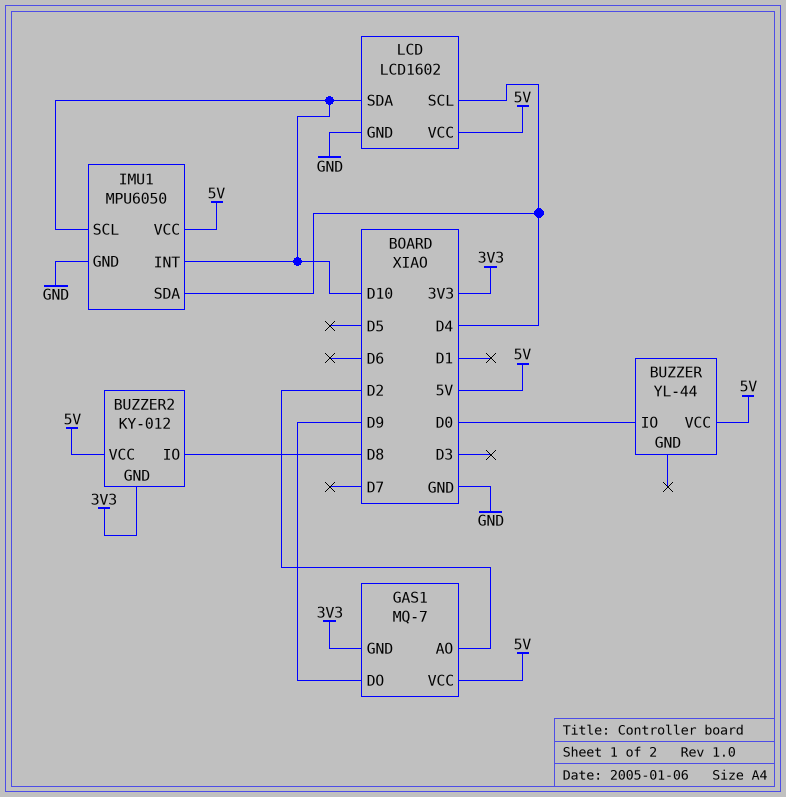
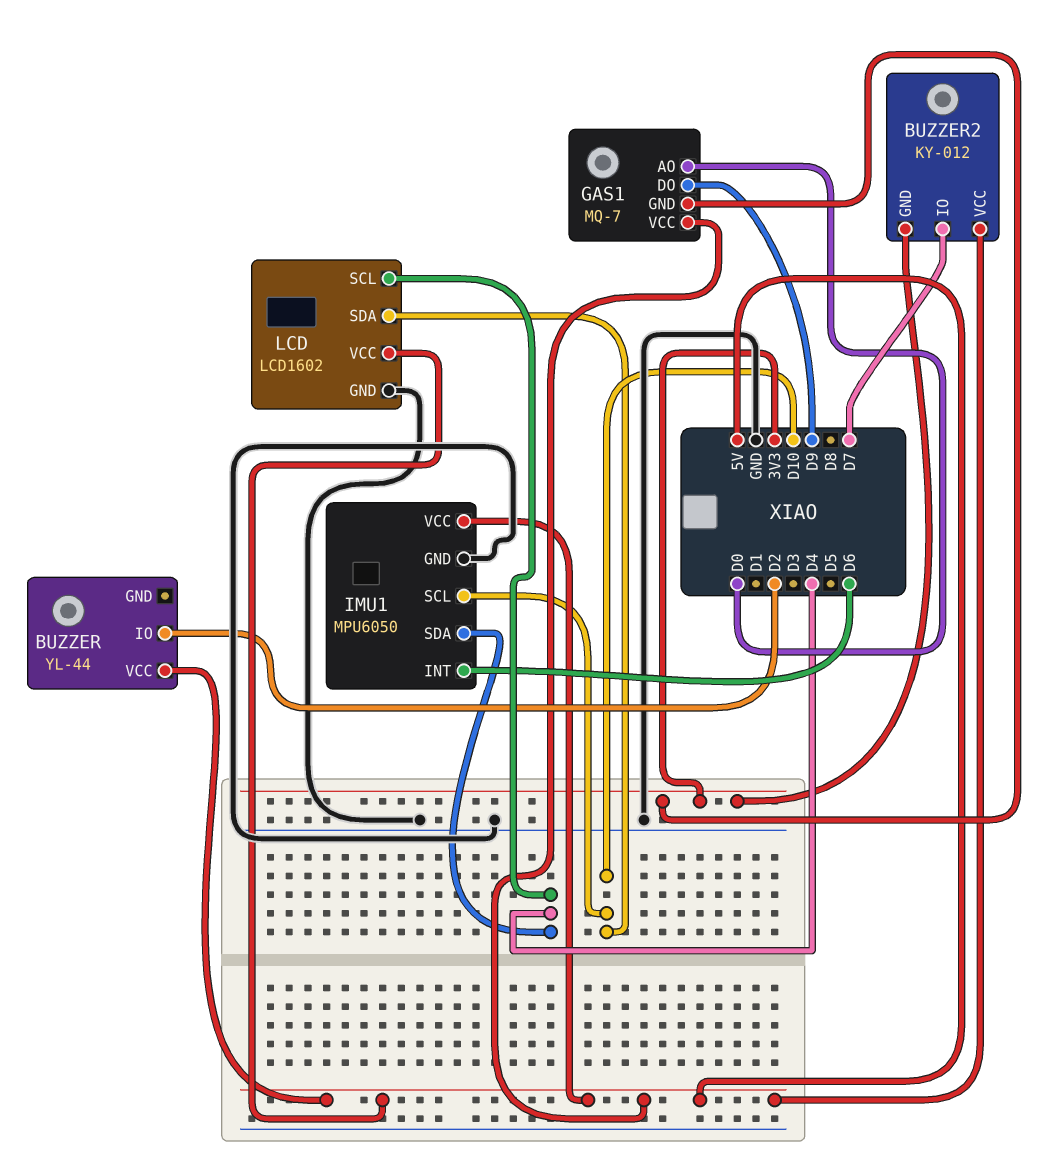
BUZZER pin IO: D0 -> D2
BUZZER2 pin IO: D8 -> D7
GAS1 pin AO: D2 -> D0
IMU1 pin INT: D10 -> D6

